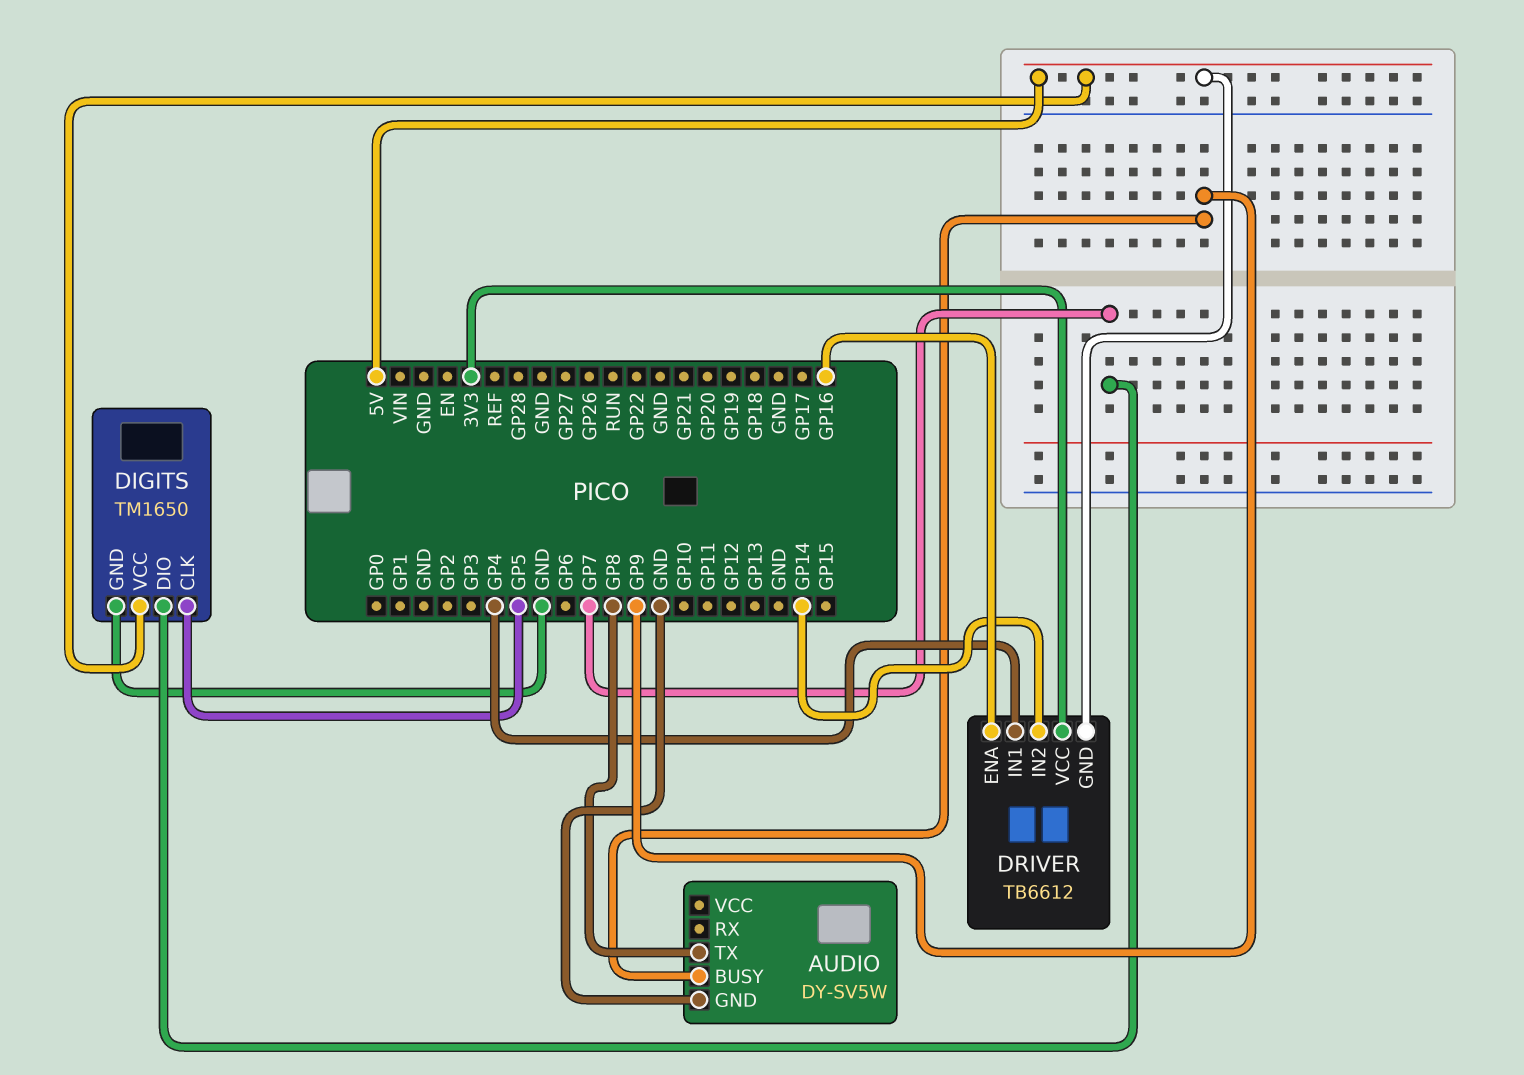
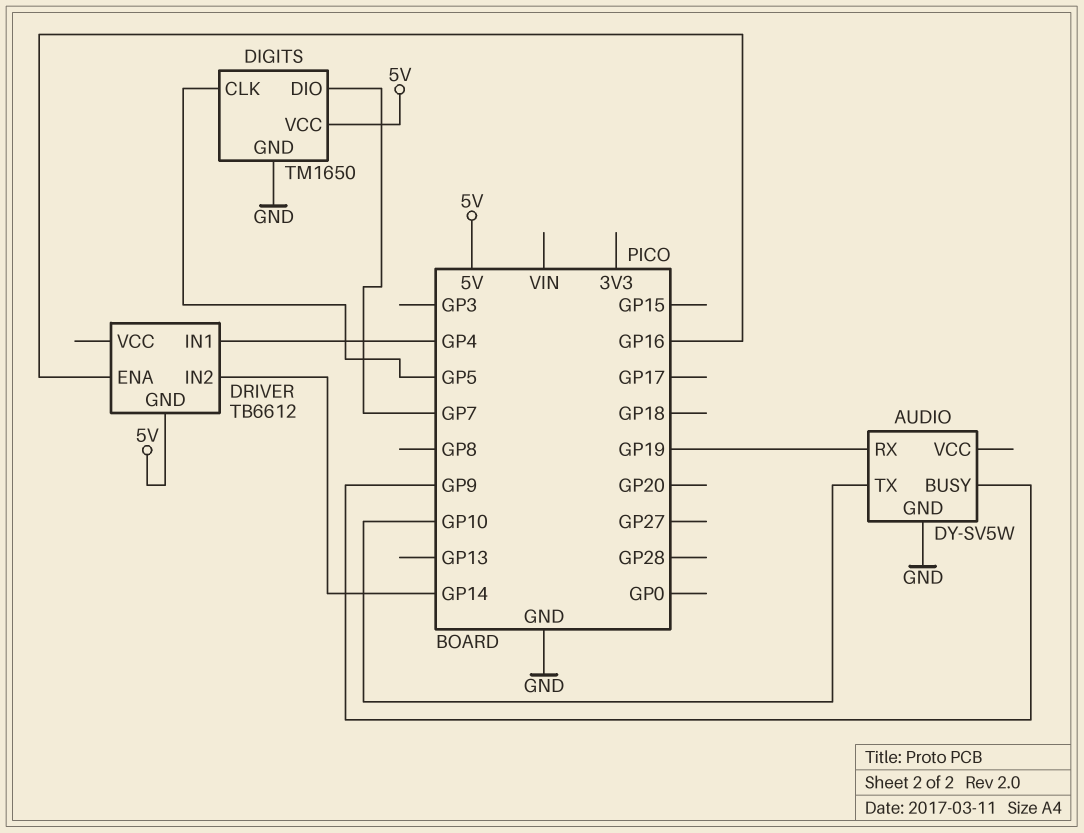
AUDIO pin RX: none -> GP19
AUDIO pin TX: GP8 -> GP10
DRIVER pin VCC: 3V3 -> none

